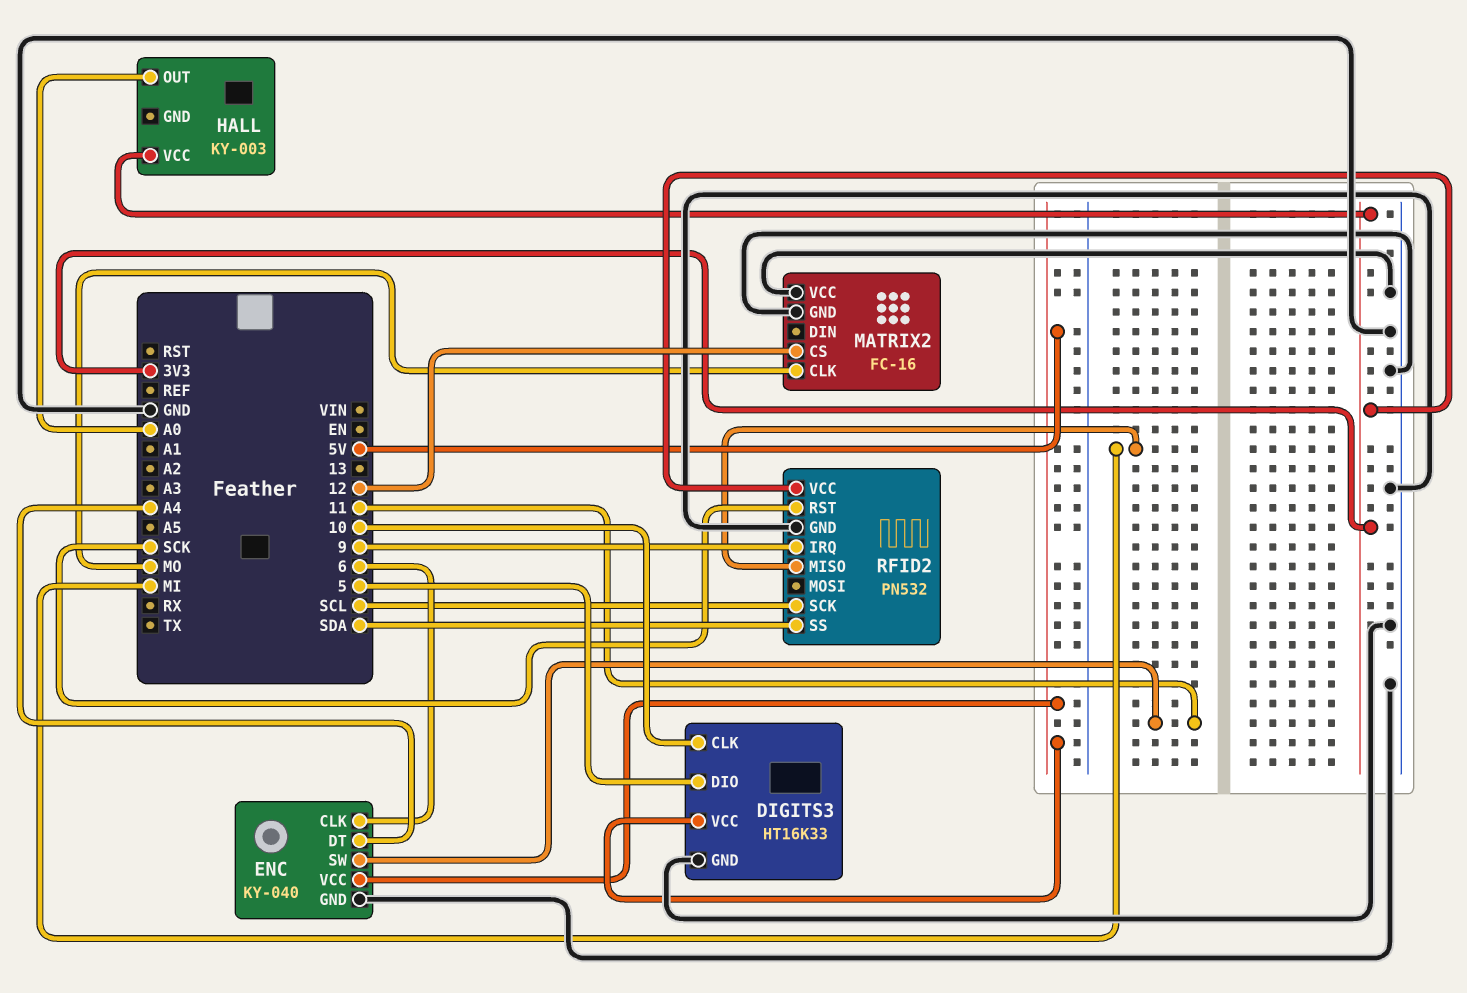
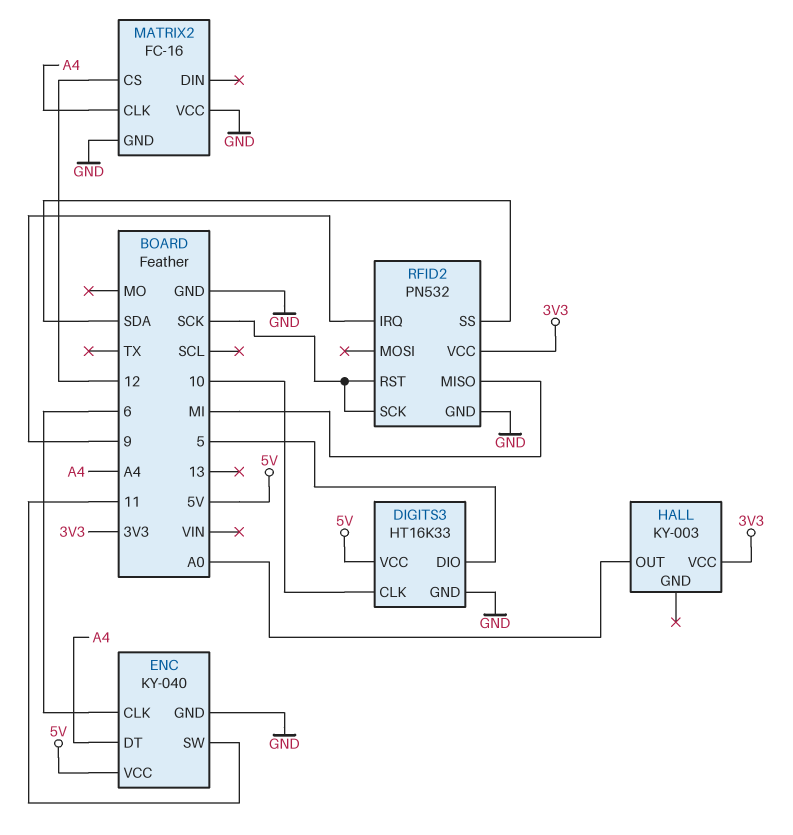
MATRIX2 pin CLK: MO -> A4
RFID2 pin SCK: SCL -> SCK

